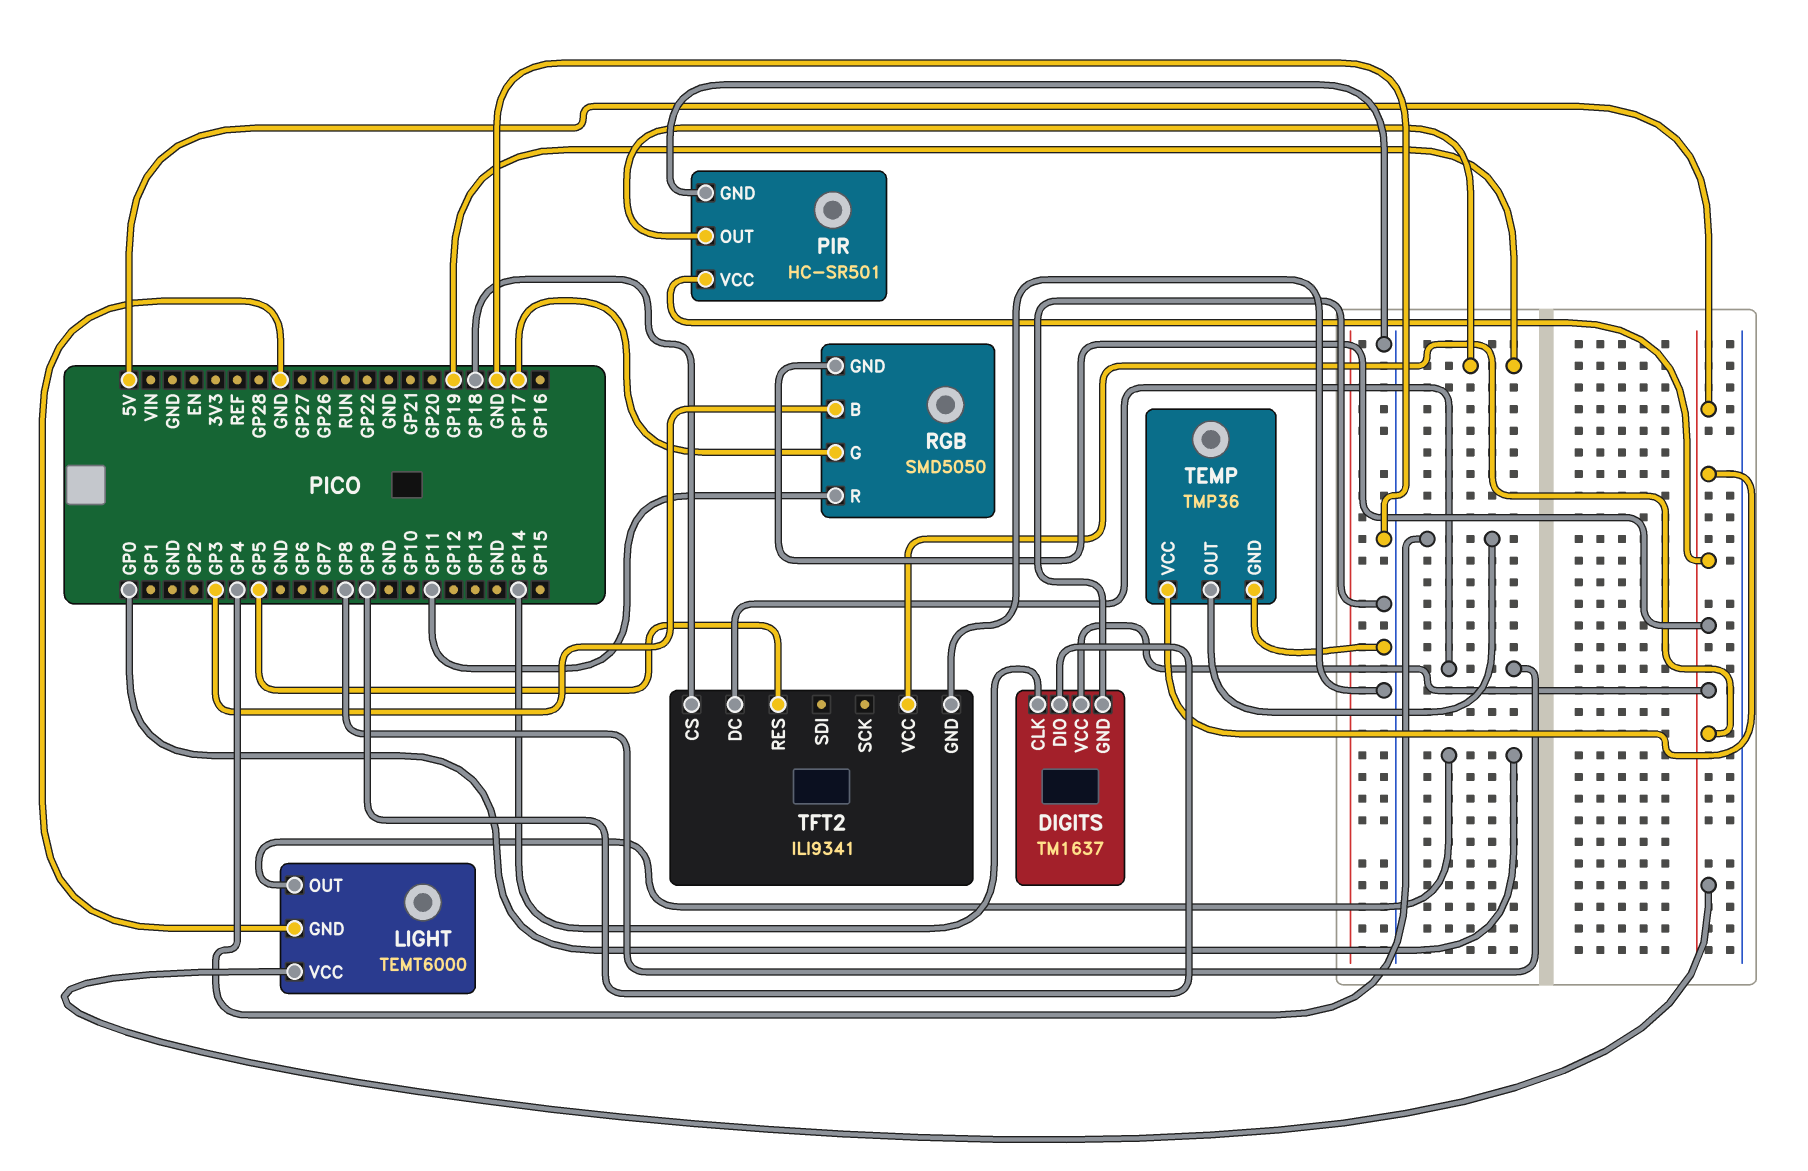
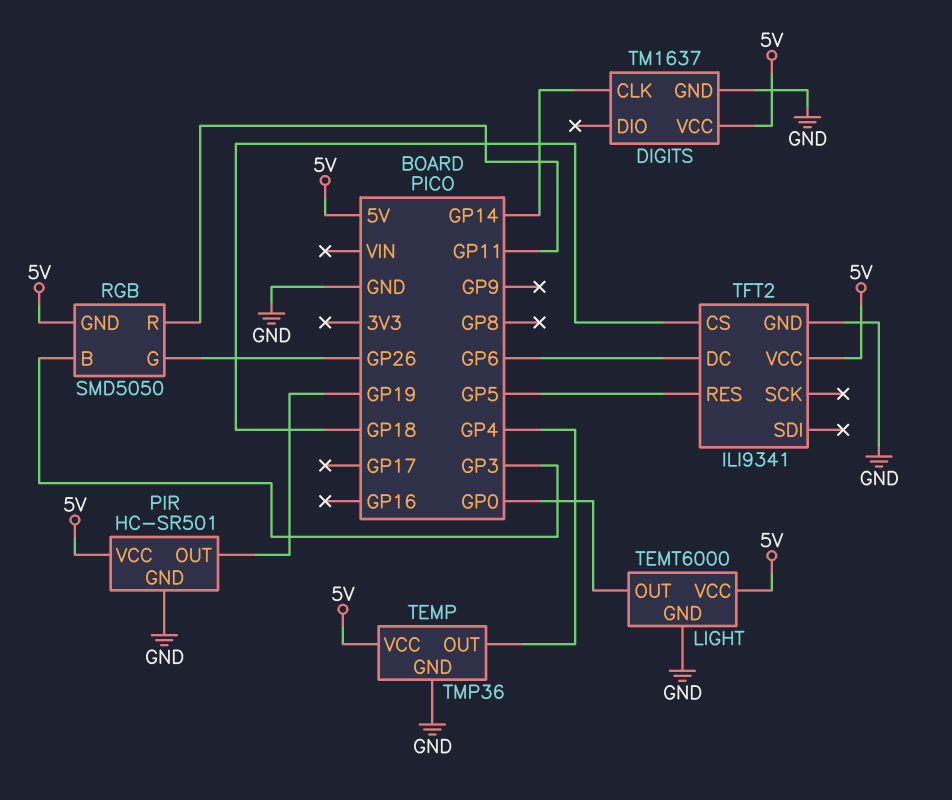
DIGITS pin DIO: GP9 -> none
RGB pin G: GP17 -> GP26
TFT2 pin DC: GP8 -> GP6

